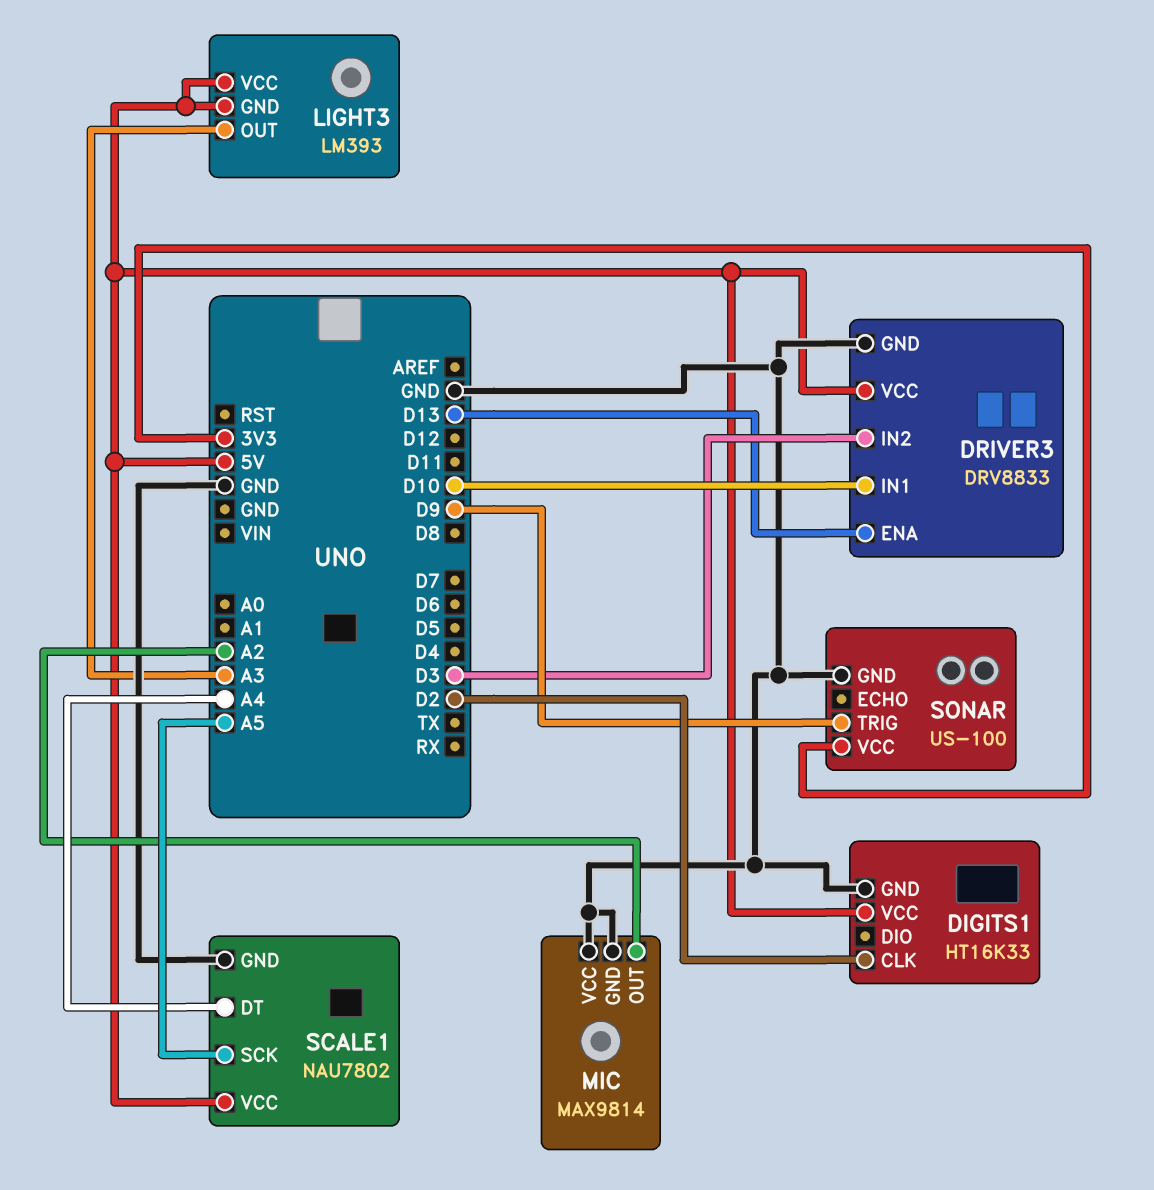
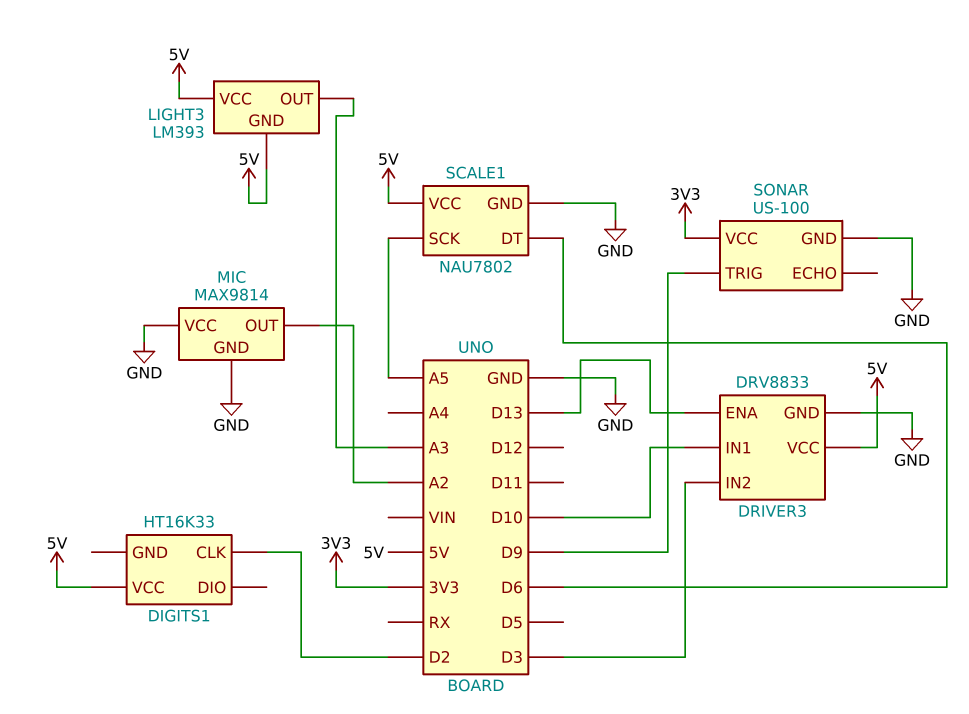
DIGITS1 pin GND: GND -> none
SCALE1 pin DT: A4 -> D6

